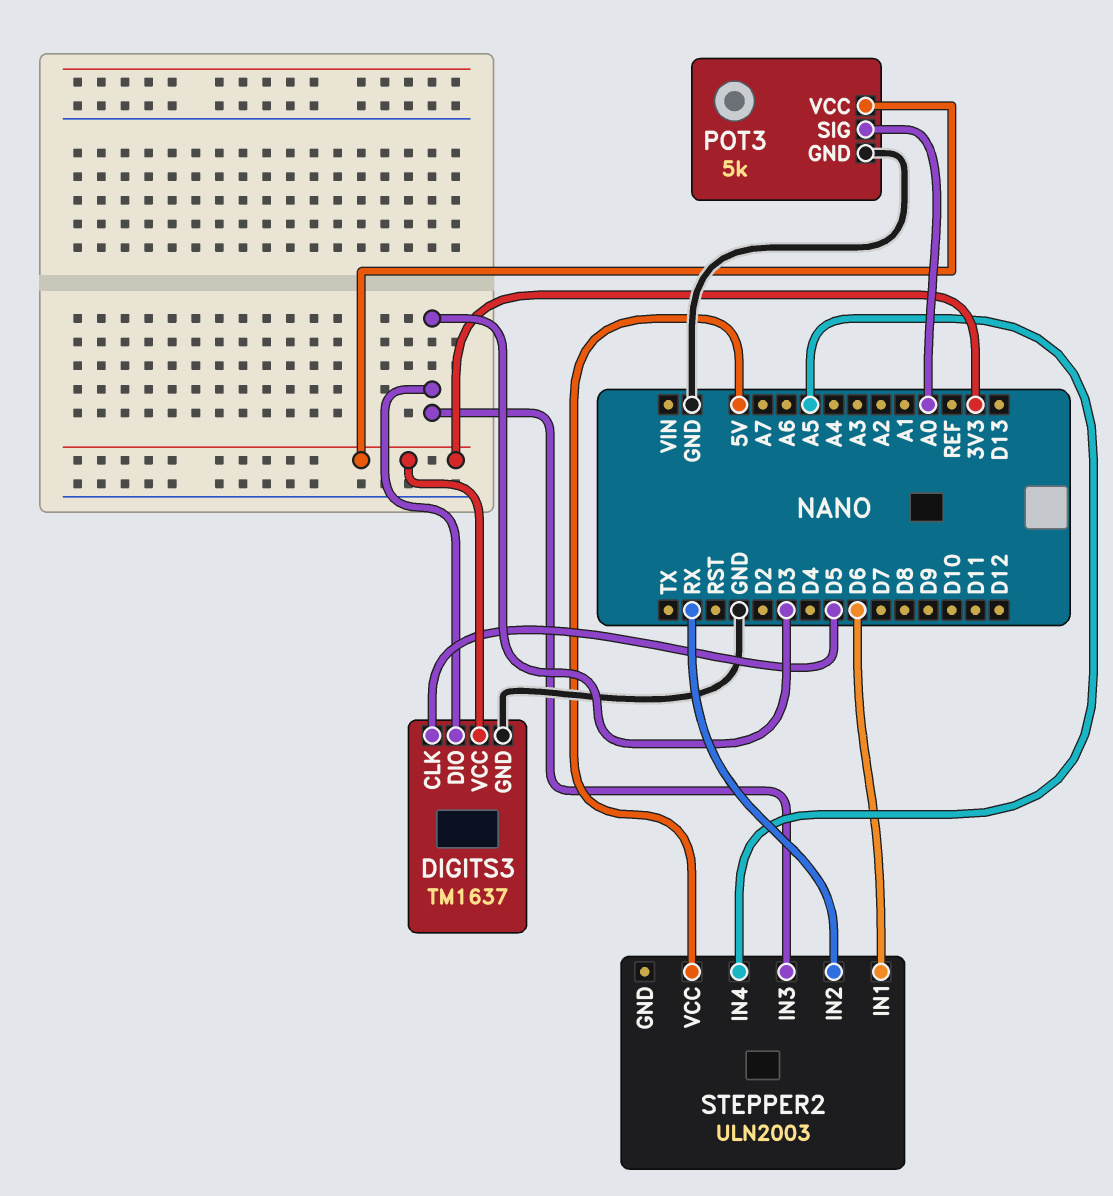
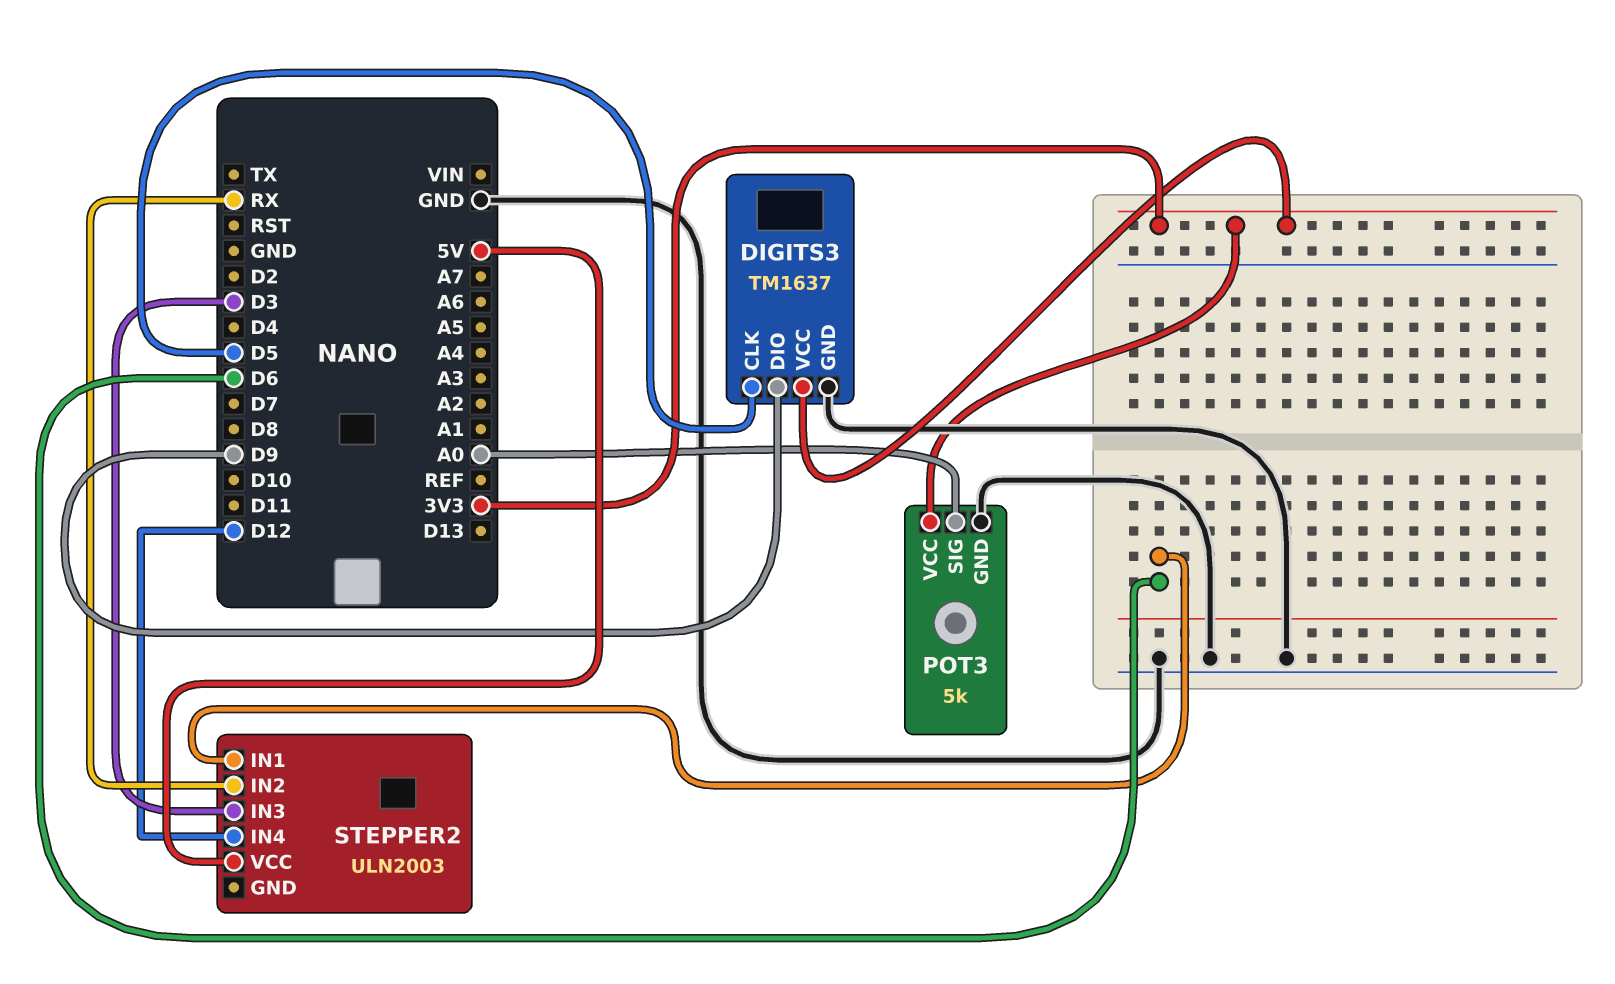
DIGITS3 pin DIO: D3 -> D9
STEPPER2 pin IN4: A5 -> D12

